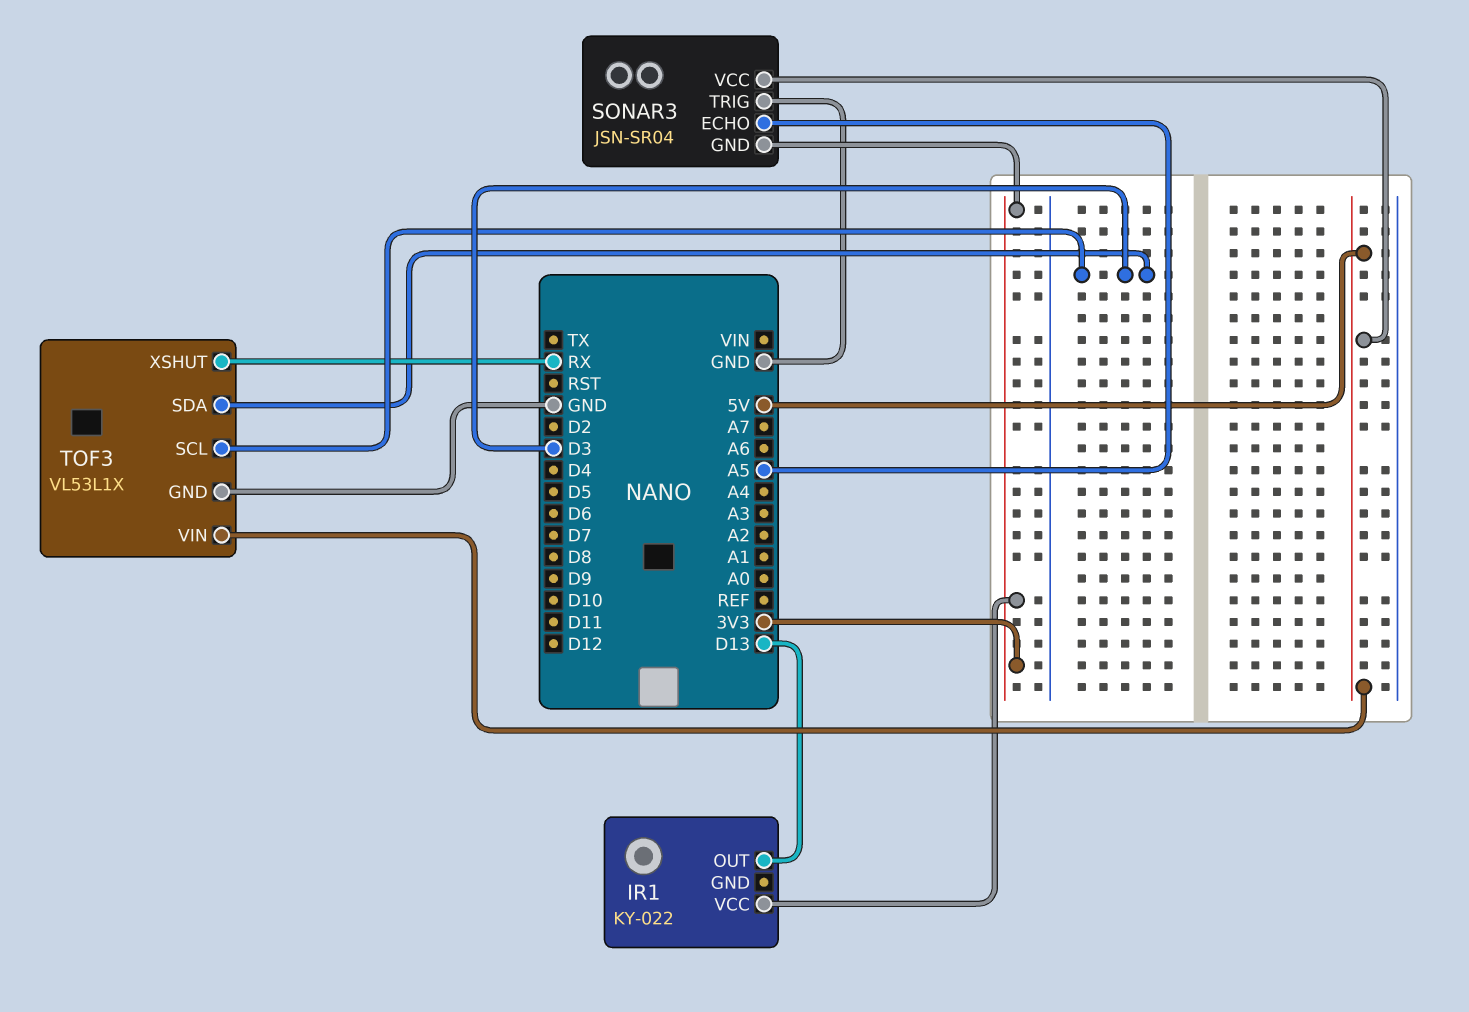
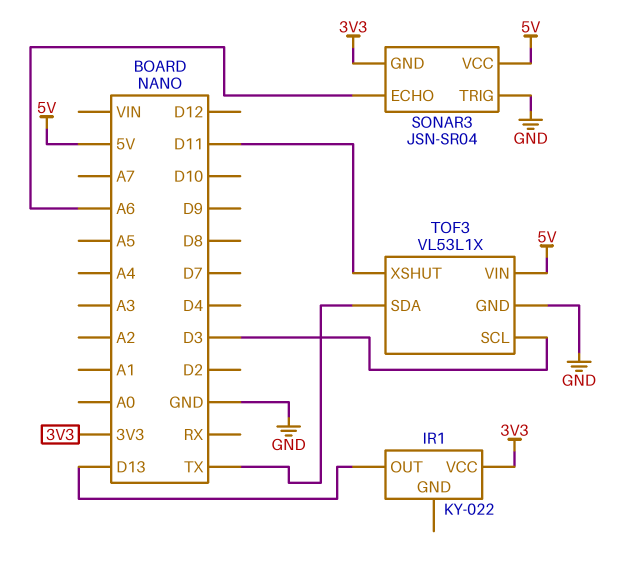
SONAR3 pin ECHO: A5 -> A6
TOF3 pin SDA: D3 -> TX
TOF3 pin XSHUT: RX -> D11

